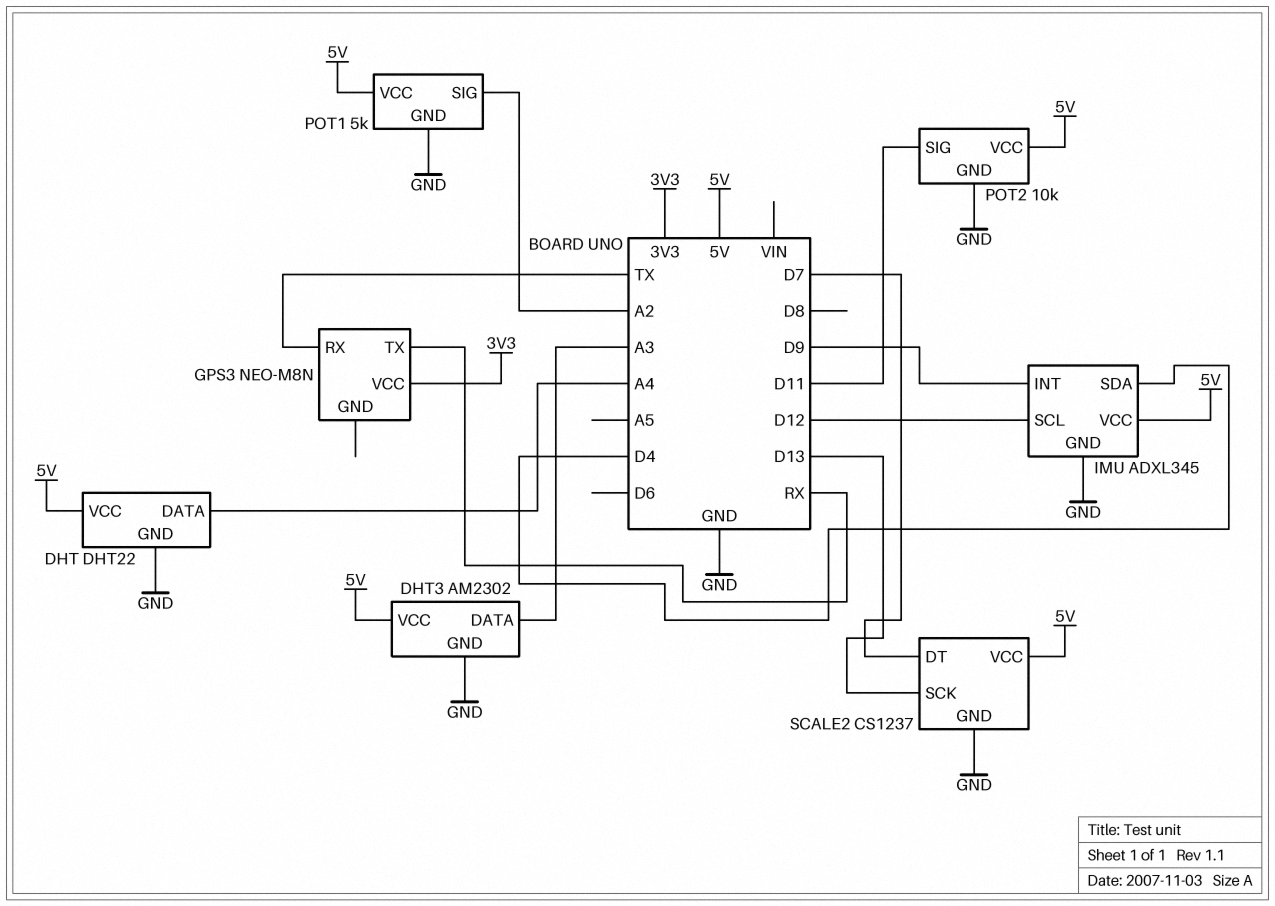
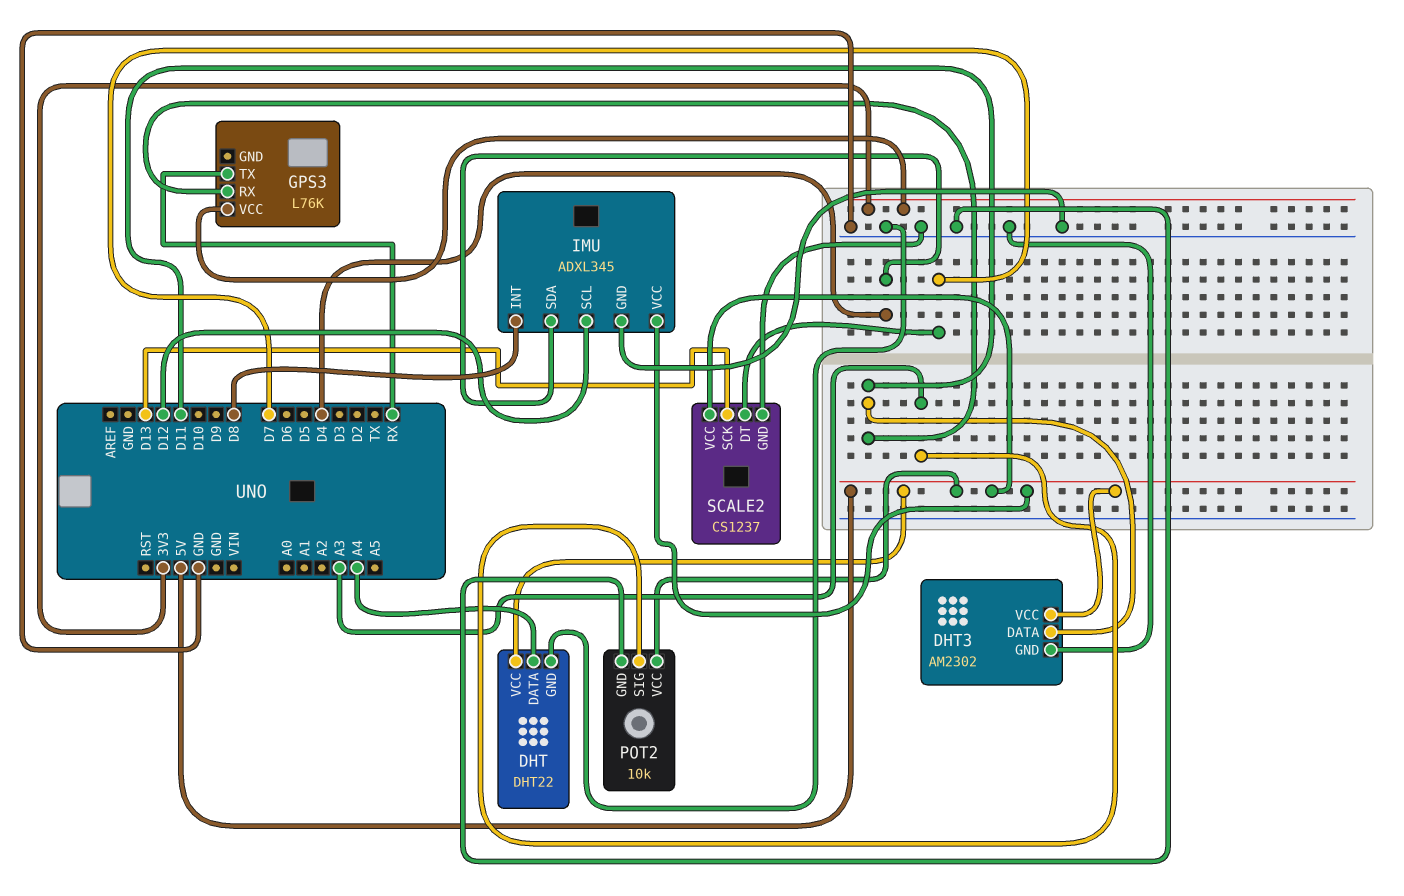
DHT3 pin DATA: A3 -> D11
GPS3: NEO-M8N -> L76K
GPS3 pin RX: TX -> D11
IMU pin INT: D9 -> D8
POT1: 5k -> none
POT1 pin GND: GND -> none
POT1 pin SIG: A2 -> none
POT1 pin VCC: 5V -> none
POT2 pin SIG: D11 -> A3

